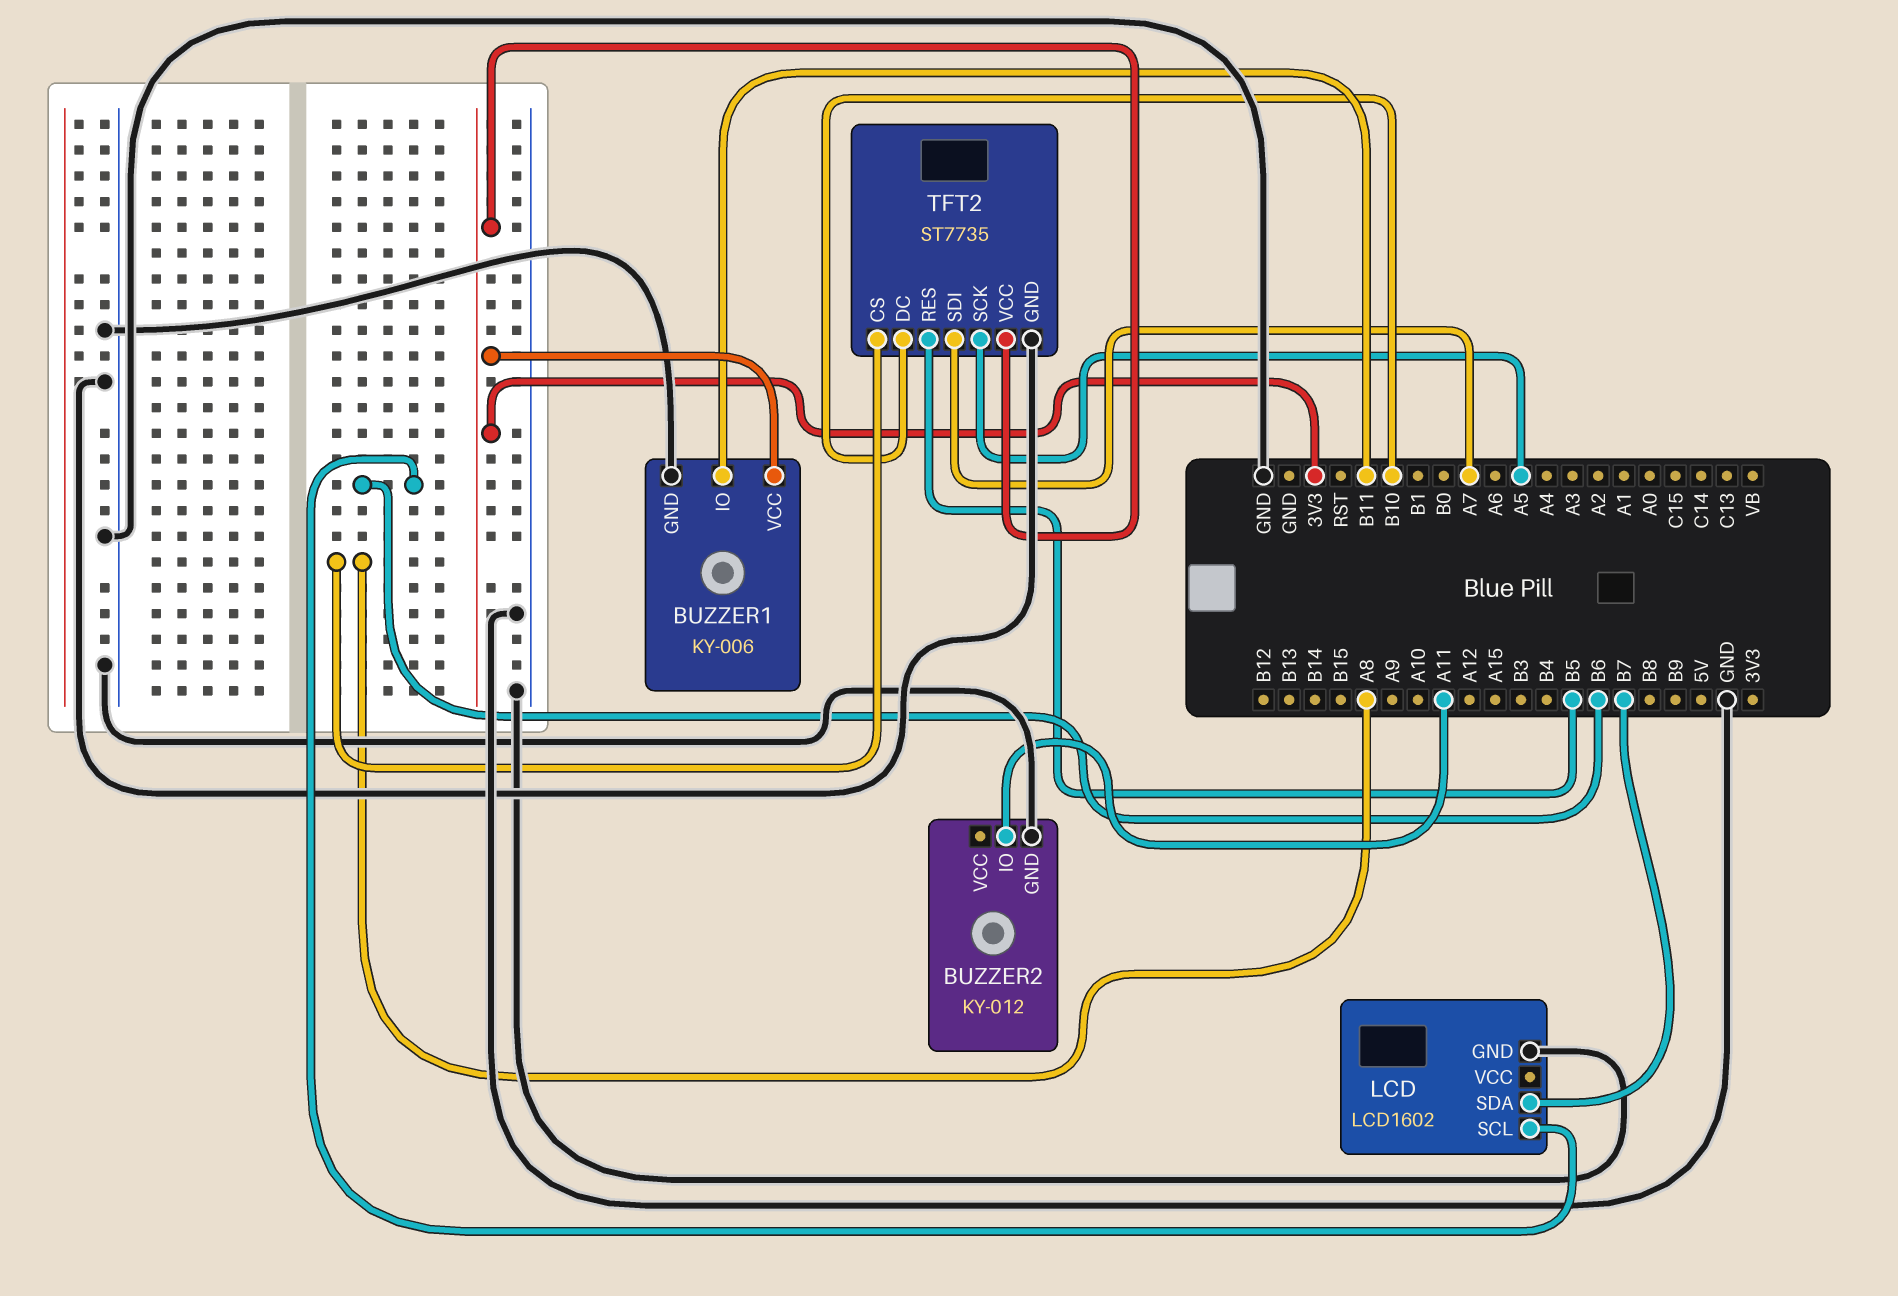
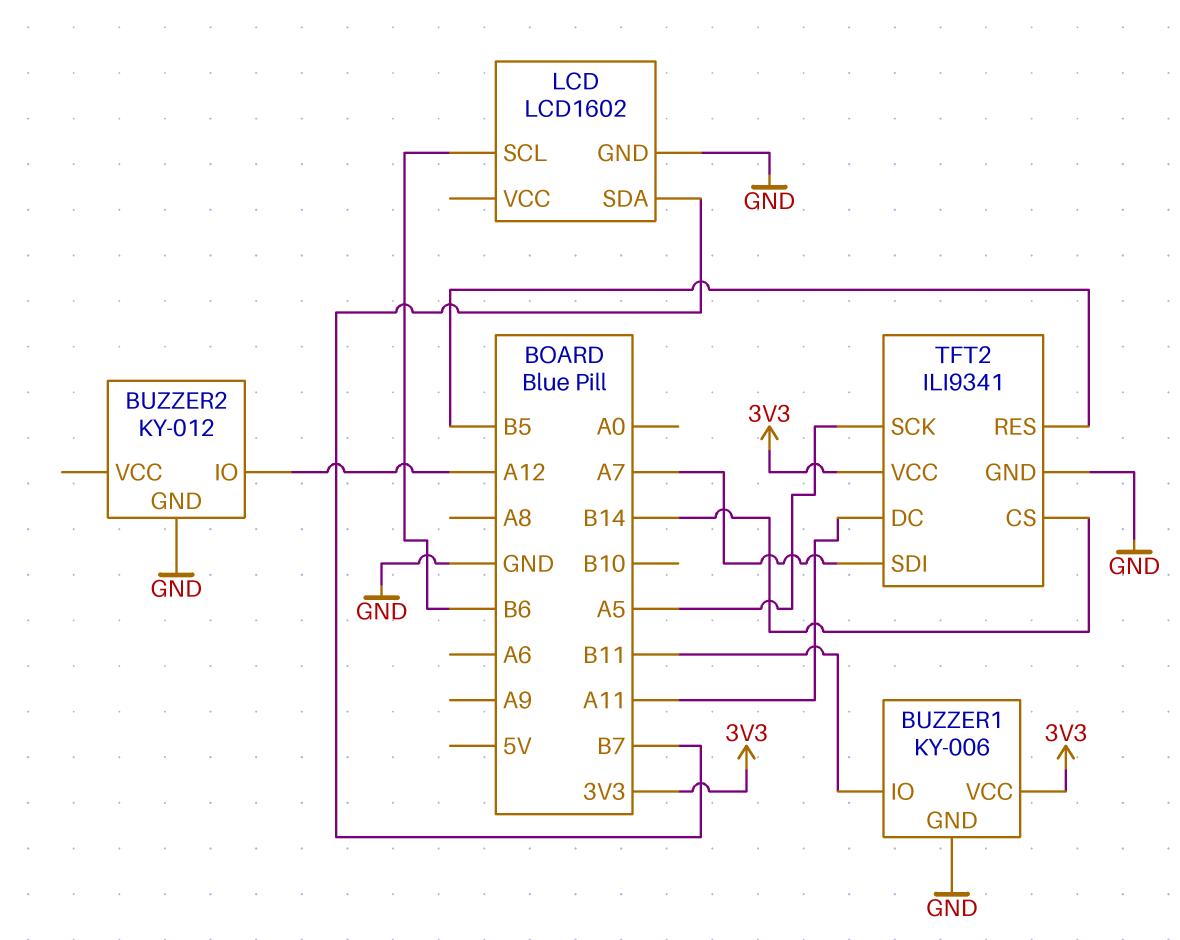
BUZZER2 pin IO: A11 -> A12
TFT2: ST7735 -> ILI9341
TFT2 pin CS: A8 -> B14
TFT2 pin DC: B10 -> A11

